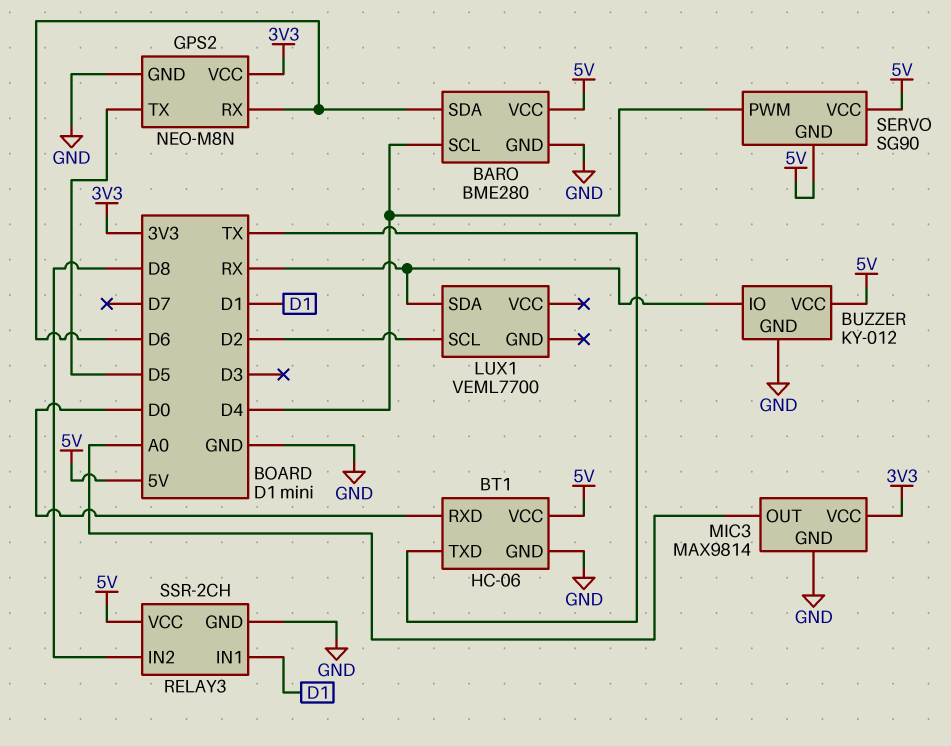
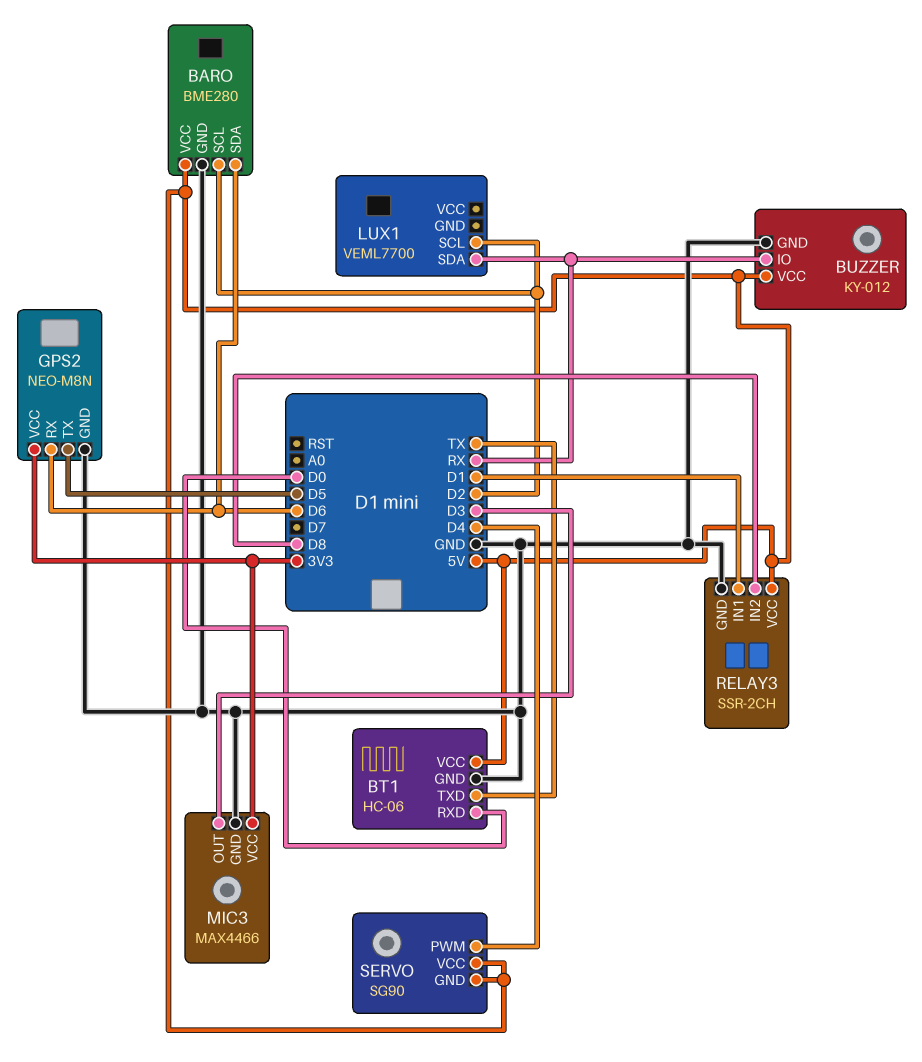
BARO pin SCL: D4 -> D2
MIC3: MAX9814 -> MAX4466
MIC3 pin OUT: A0 -> D3

